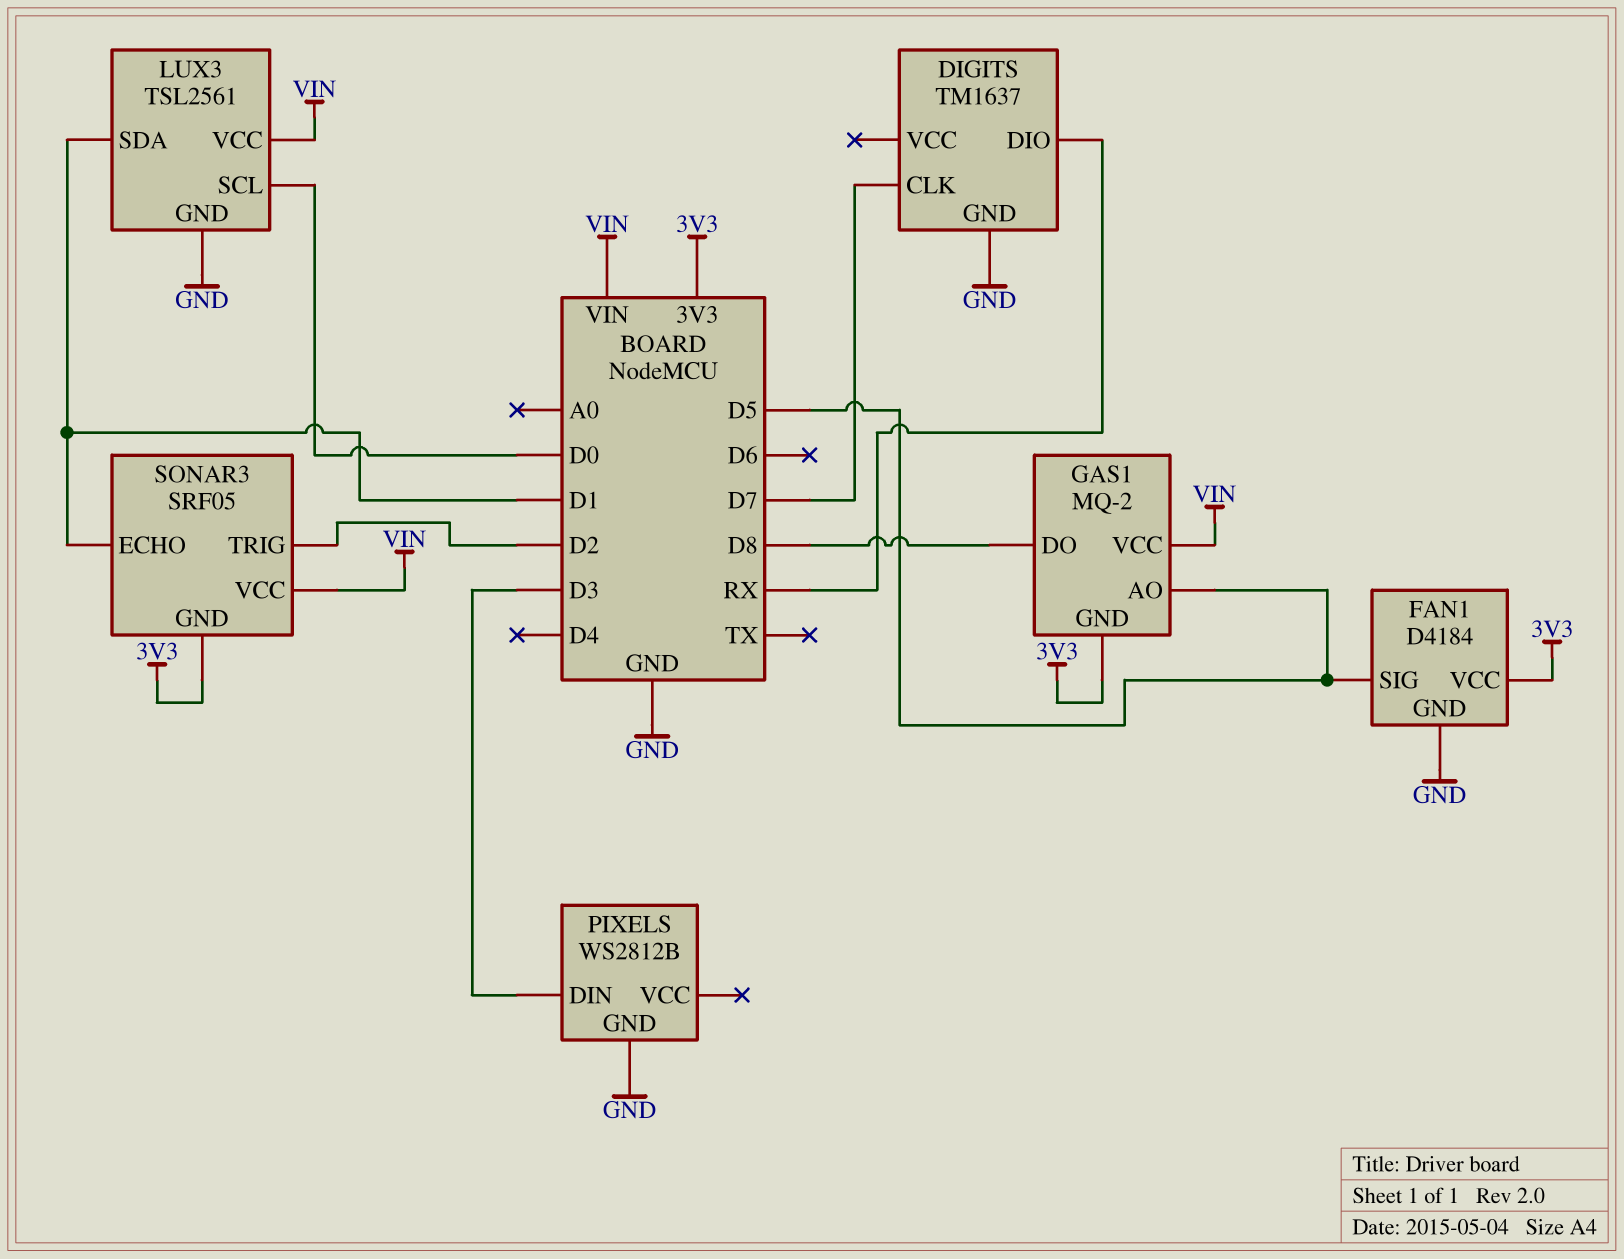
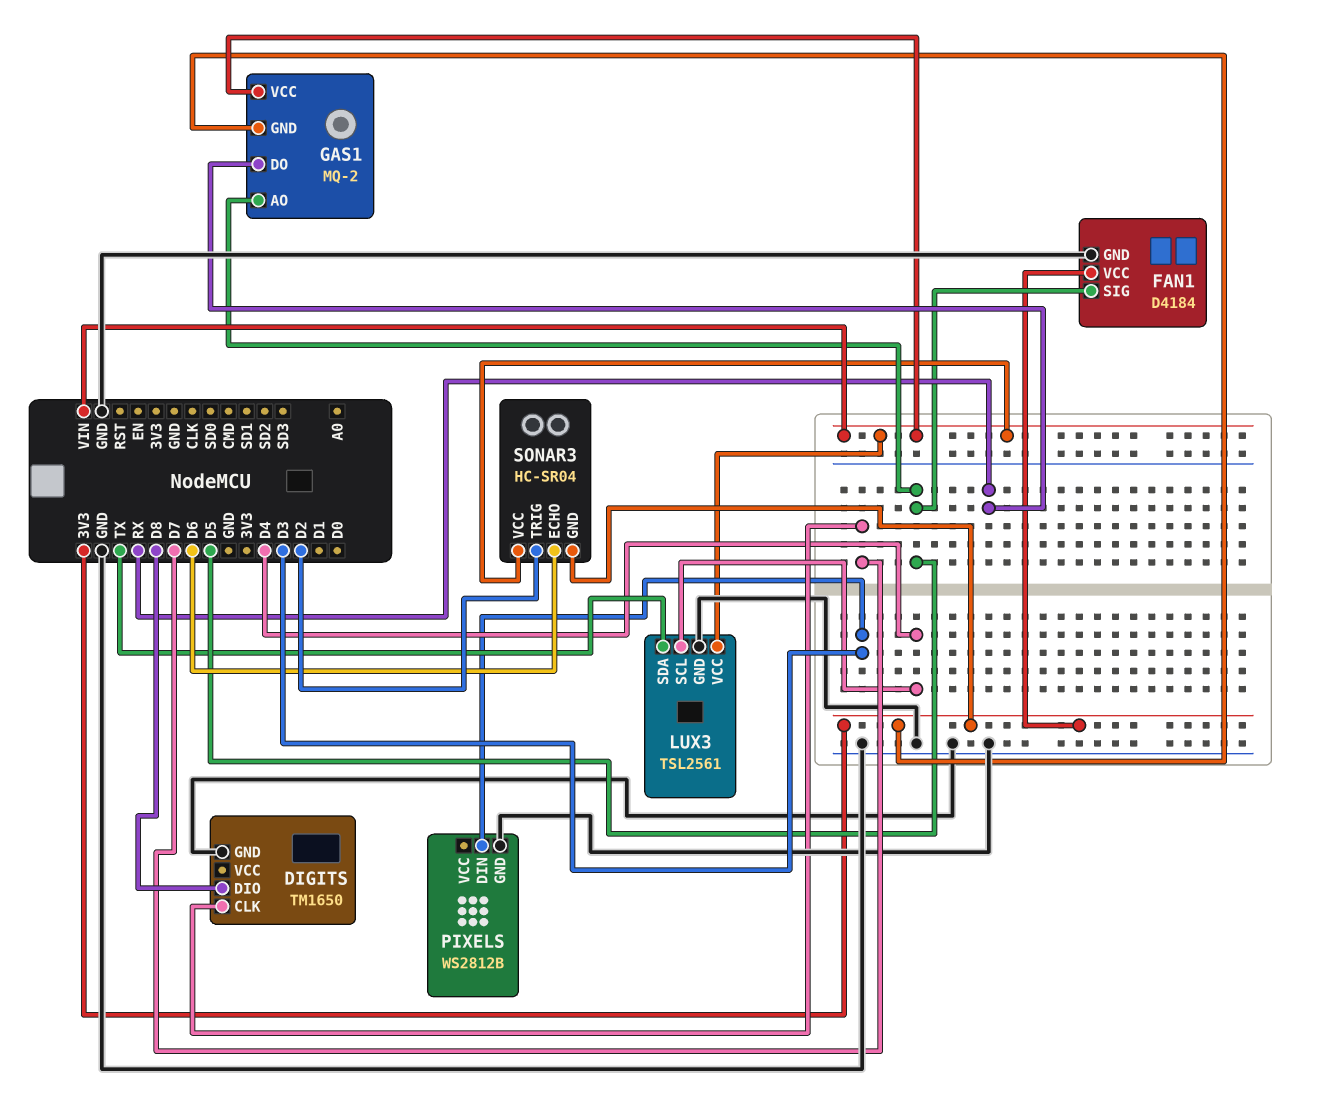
DIGITS: TM1637 -> TM1650
DIGITS pin DIO: RX -> D8
GAS1 pin DO: D8 -> RX
LUX3 pin SCL: D0 -> D4
LUX3 pin SDA: D1 -> TX
SONAR3: SRF05 -> HC-SR04
SONAR3 pin ECHO: D1 -> D6

